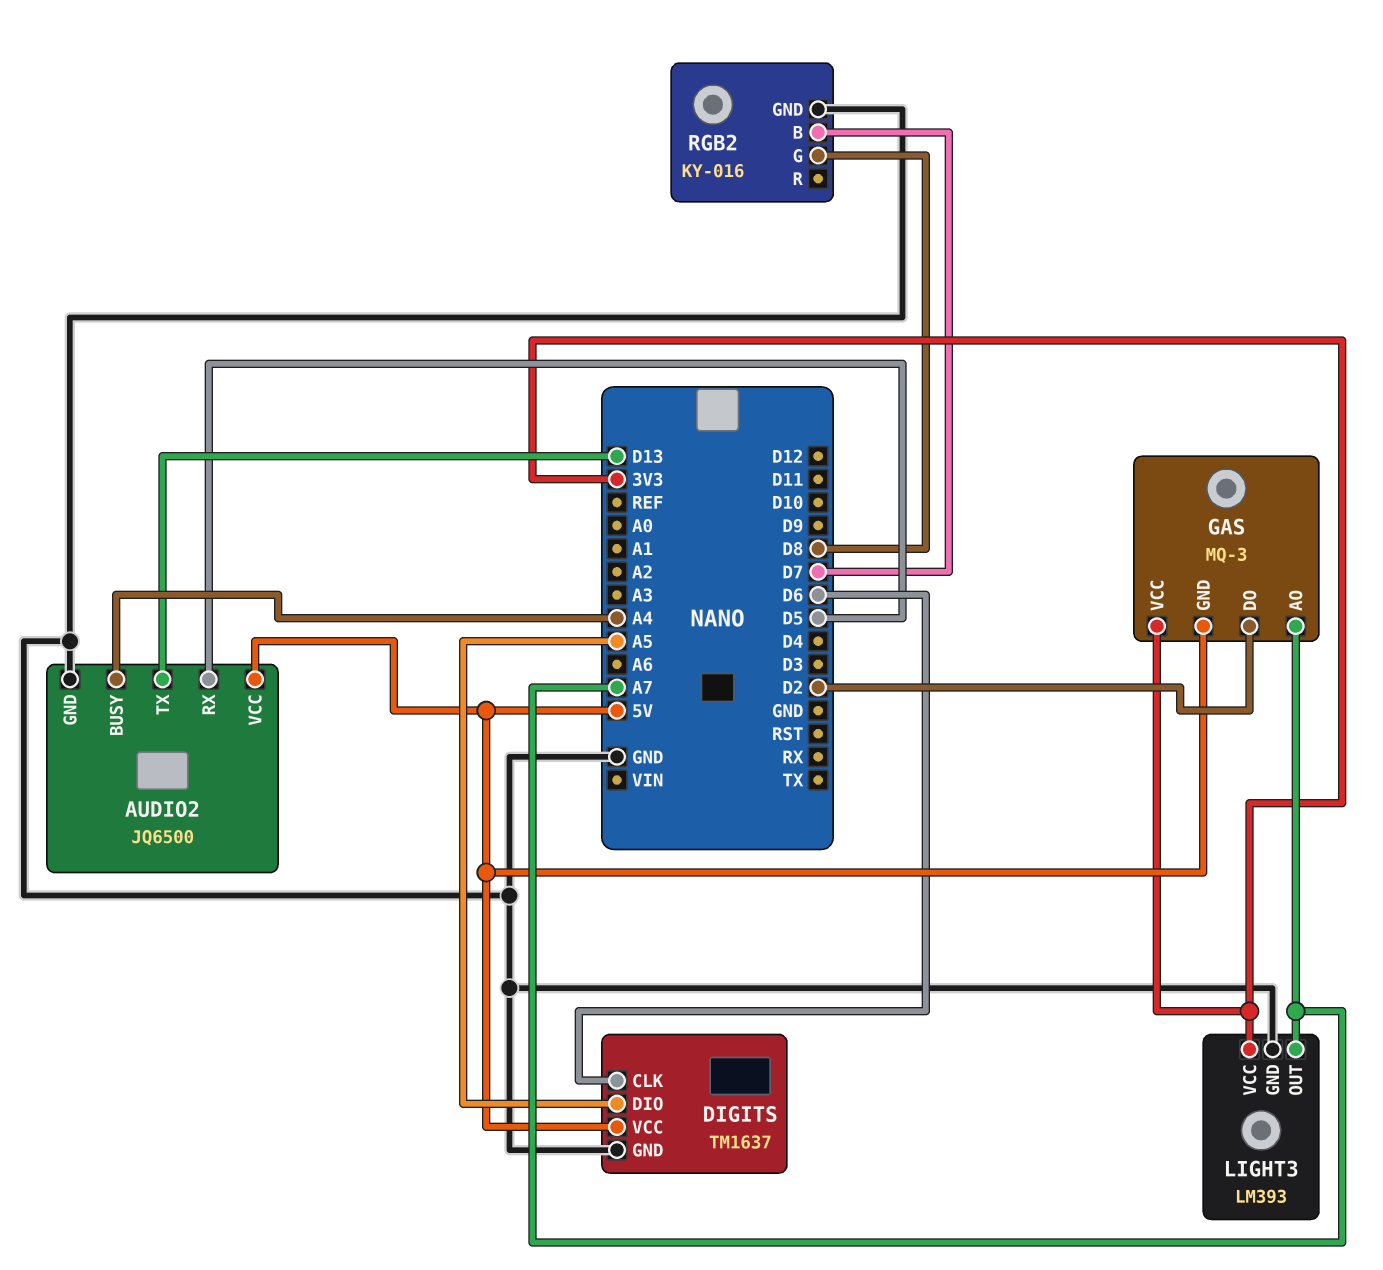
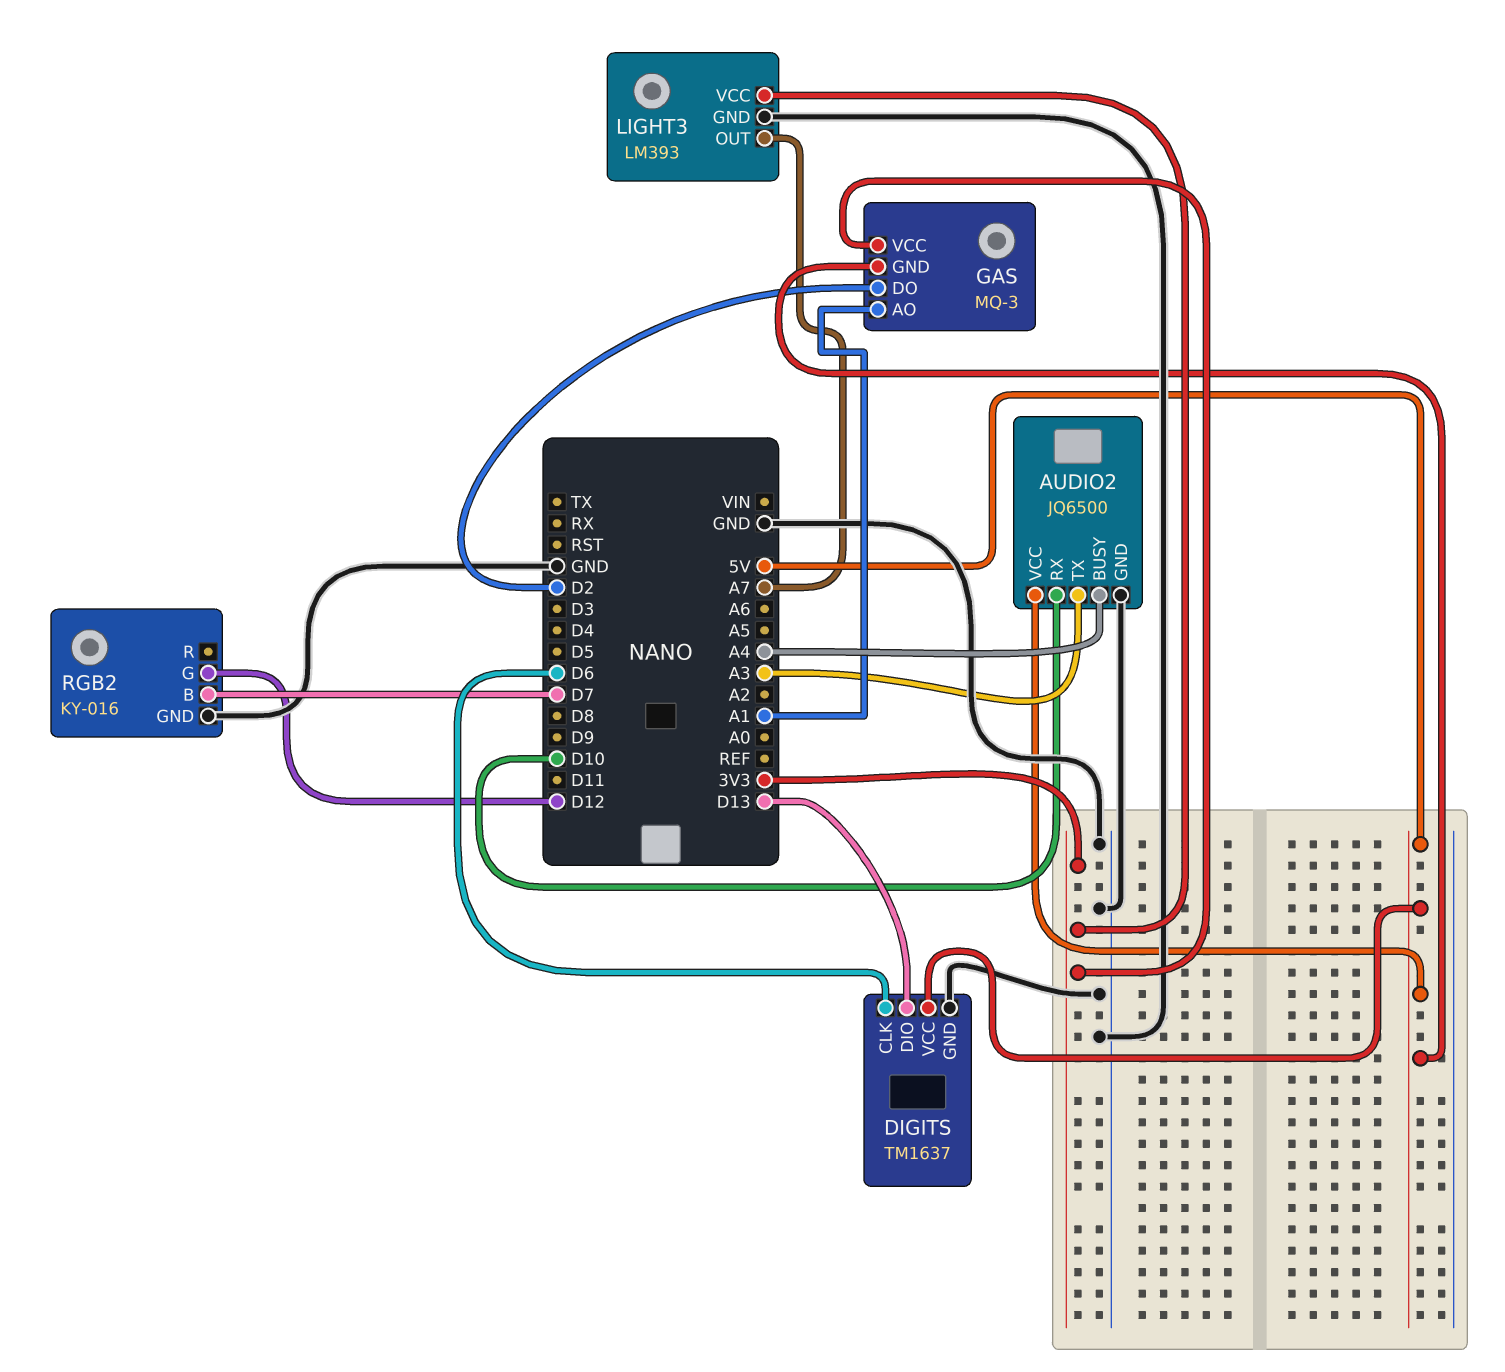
AUDIO2 pin RX: D5 -> D10
AUDIO2 pin TX: D13 -> A3
DIGITS pin DIO: A5 -> D13
GAS pin AO: A7 -> A1
RGB2 pin G: D8 -> D12

